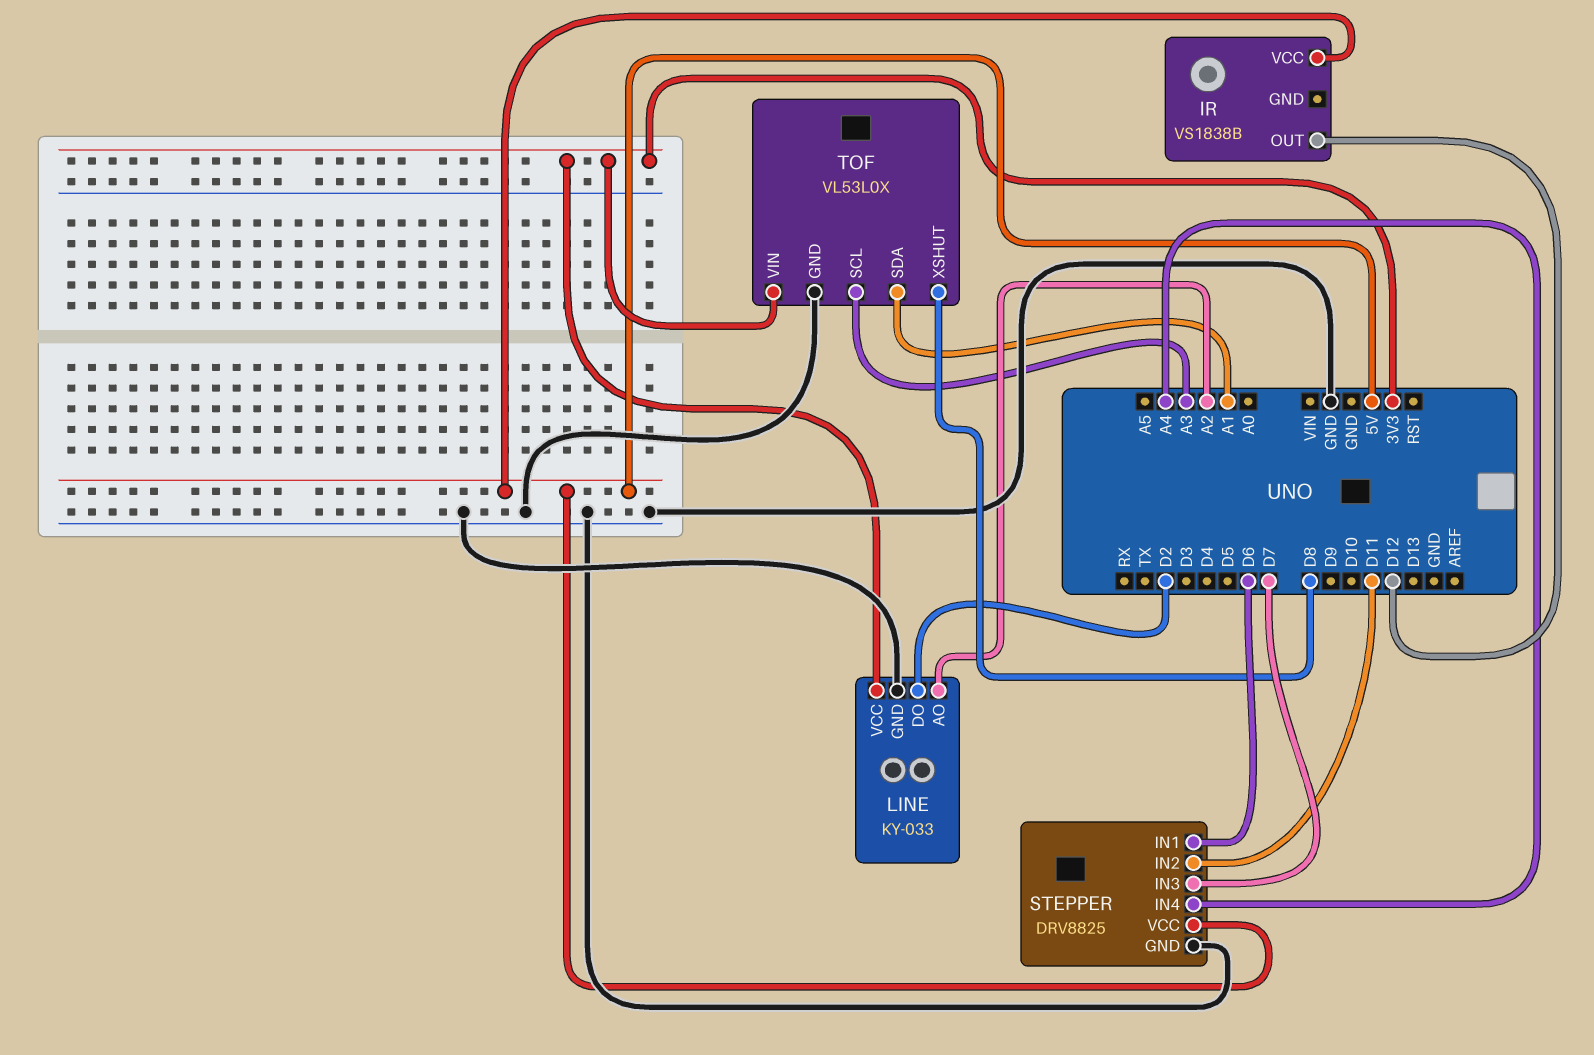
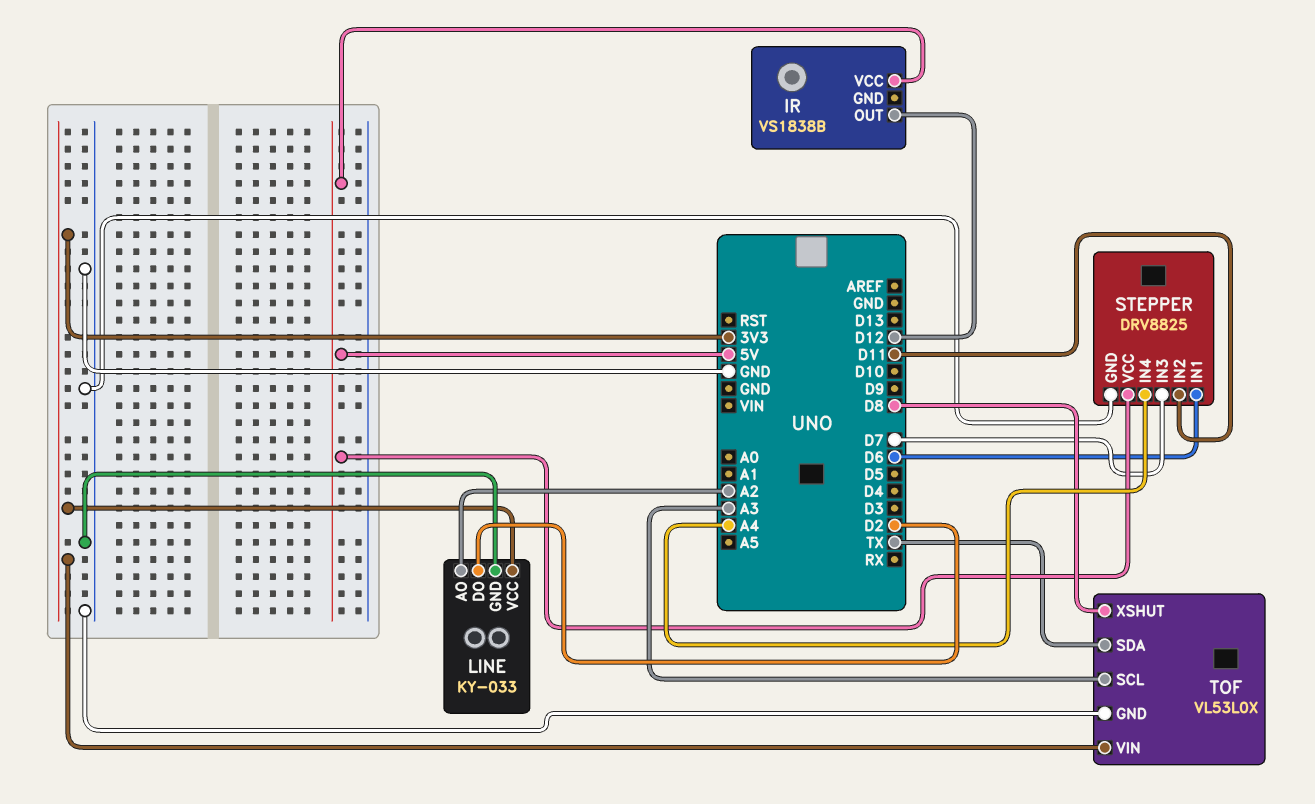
TOF pin SDA: A1 -> TX

